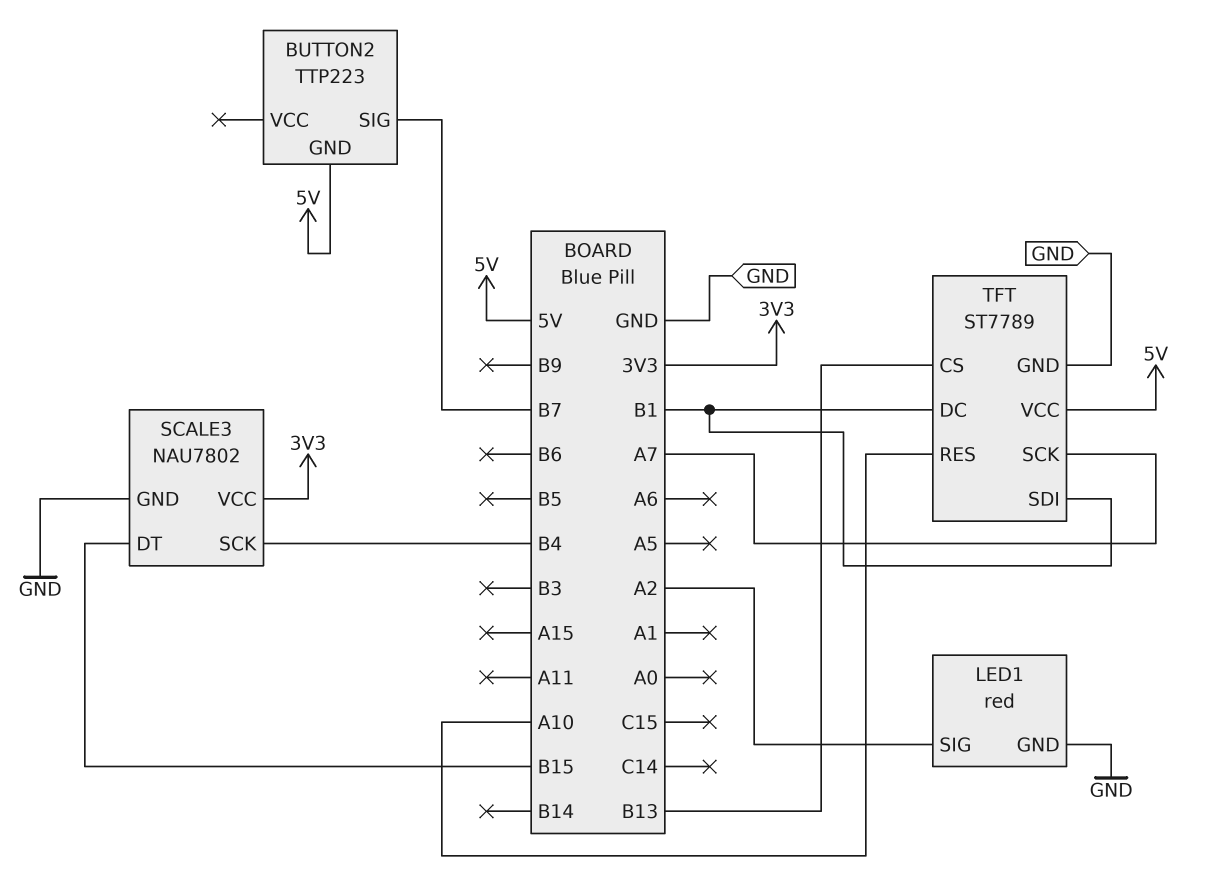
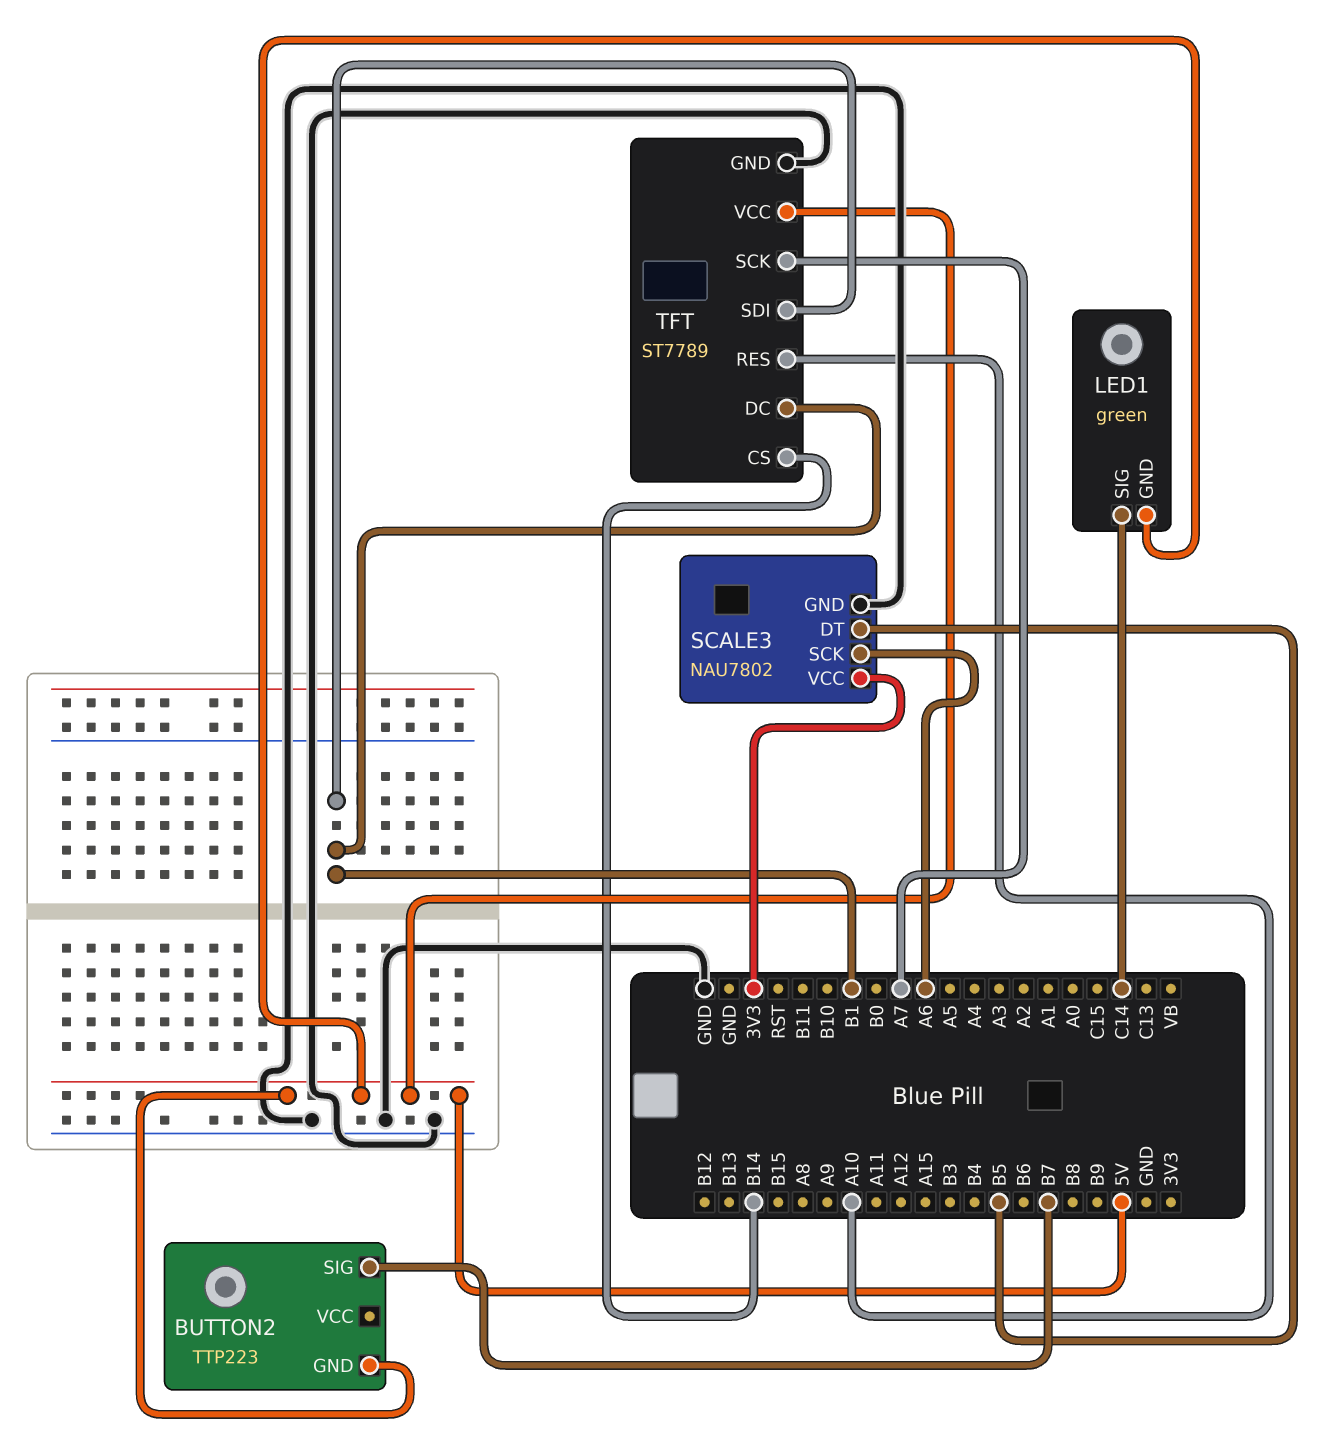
LED1: red -> green
LED1 pin GND: GND -> 5V
LED1 pin SIG: A2 -> C14
SCALE3 pin DT: B15 -> B5
SCALE3 pin SCK: B4 -> A6
TFT pin CS: B13 -> B14

